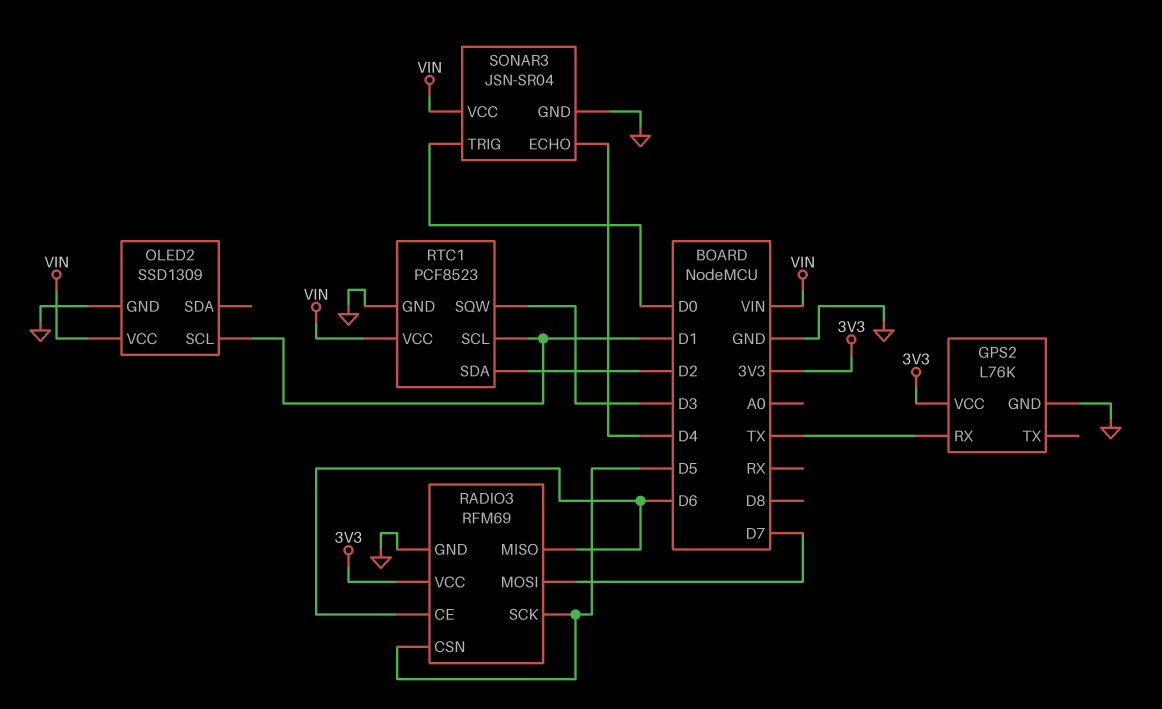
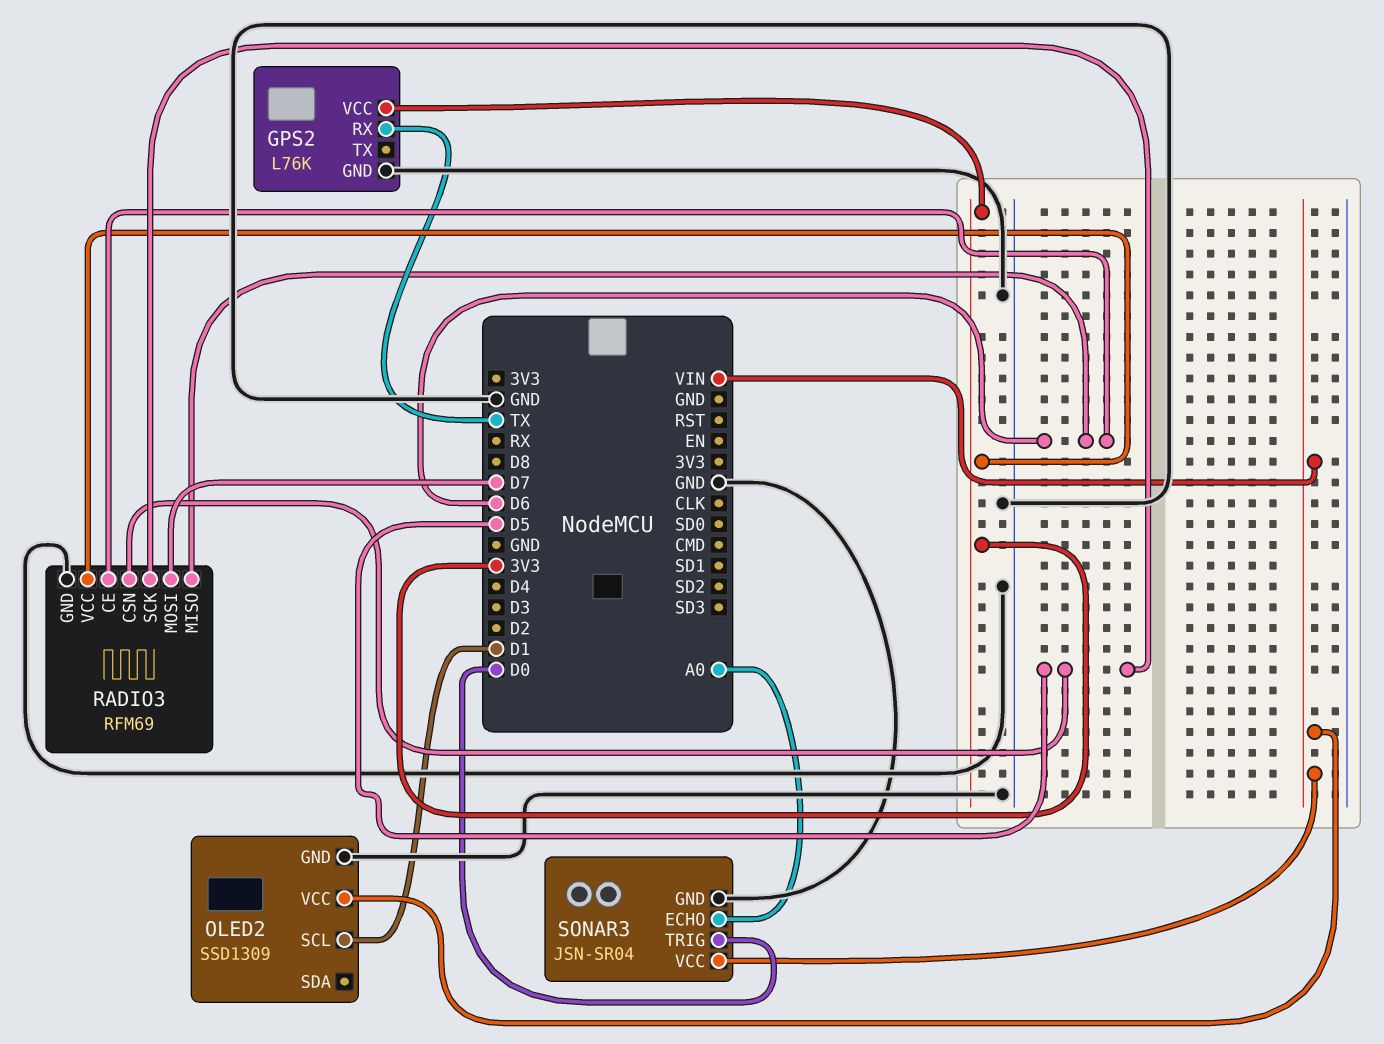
RTC1: PCF8523 -> none
RTC1 pin GND: GND -> none
RTC1 pin SCL: D1 -> none
RTC1 pin SDA: D2 -> none
RTC1 pin SQW: D3 -> none
RTC1 pin VCC: VIN -> none
SONAR3 pin ECHO: D4 -> A0

